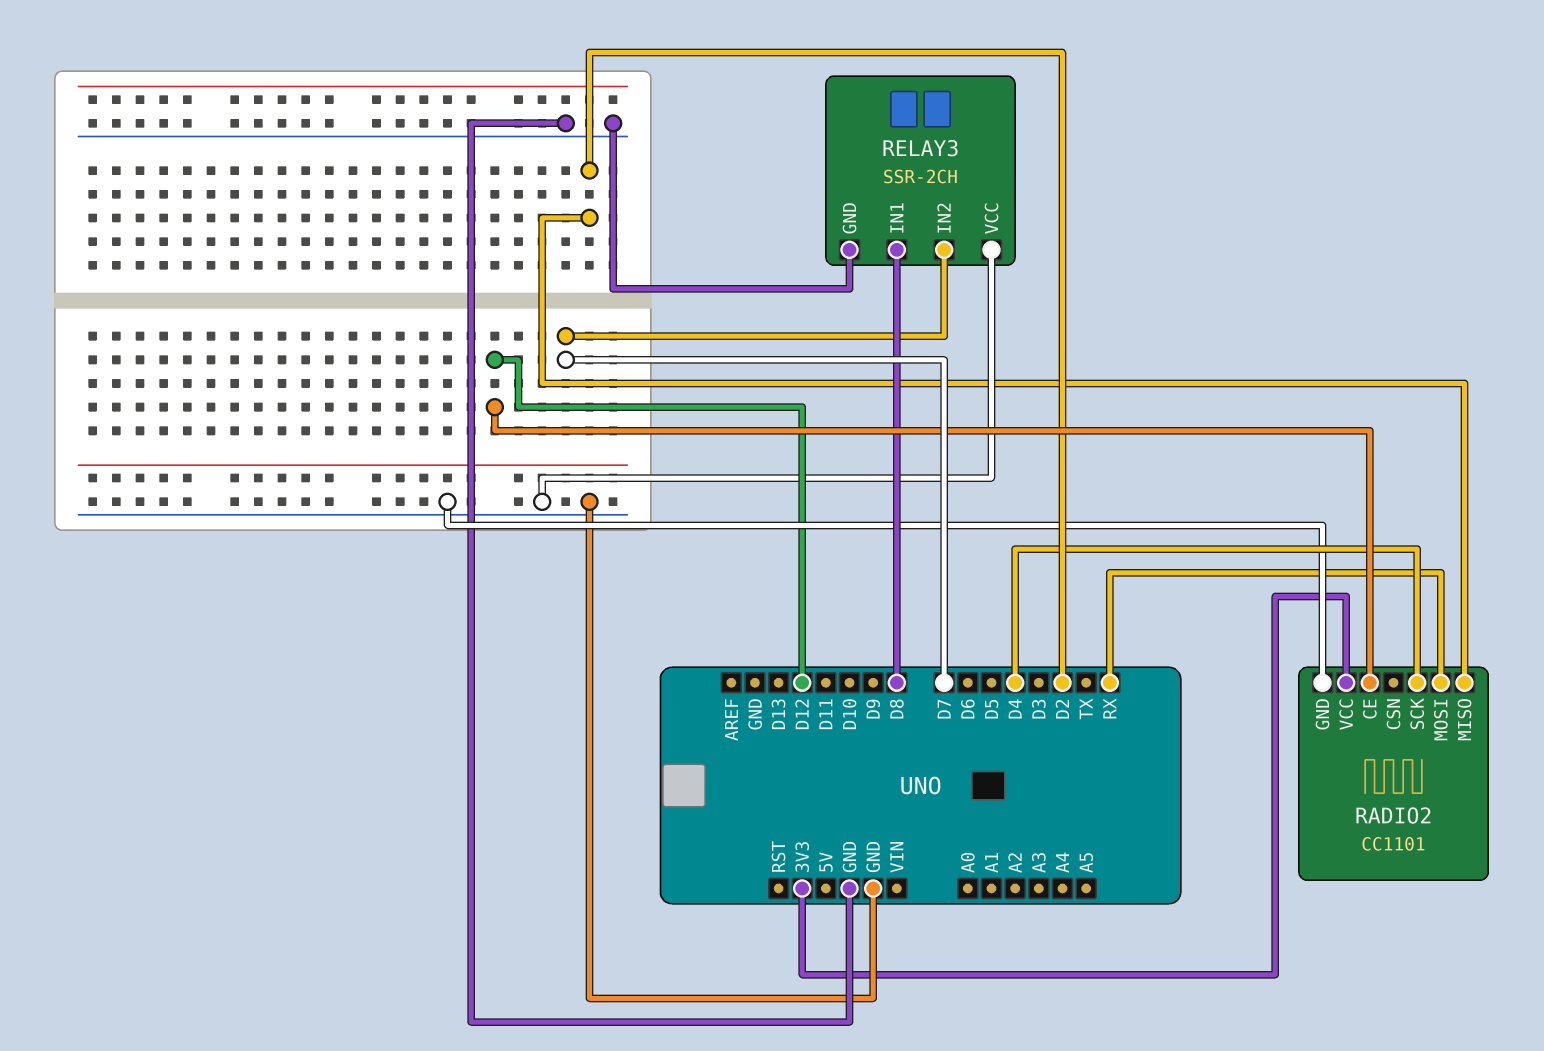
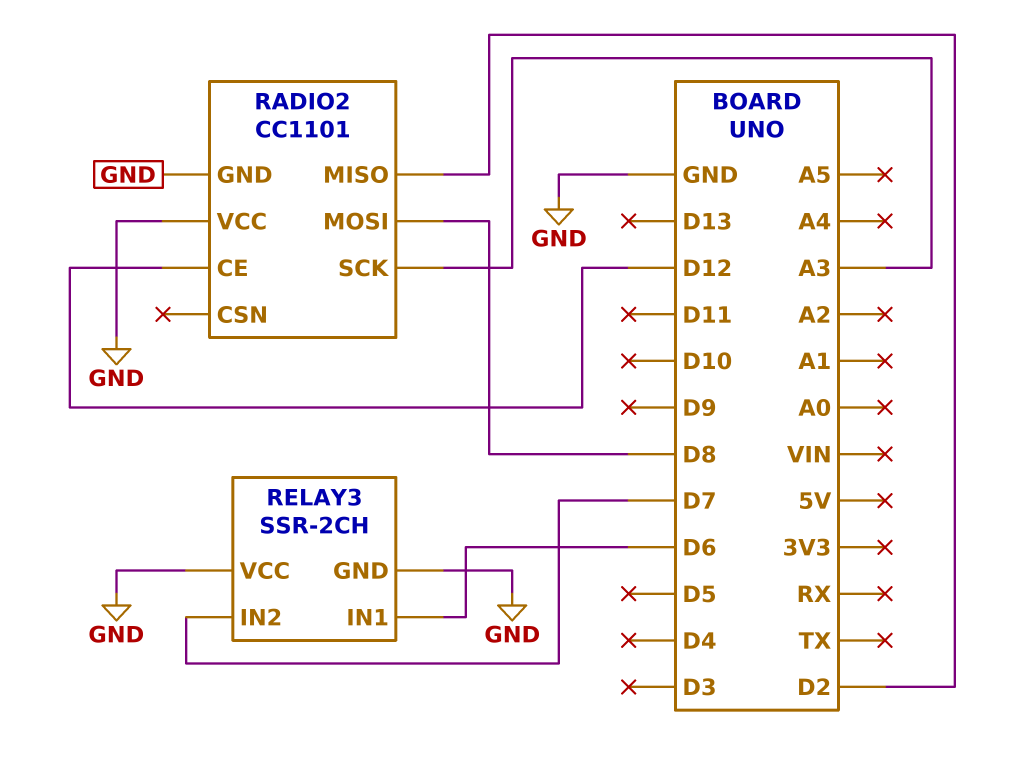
RADIO2 pin MOSI: RX -> D8
RADIO2 pin SCK: D4 -> A3
RADIO2 pin VCC: 3V3 -> GND
RELAY3 pin IN1: D8 -> D6

